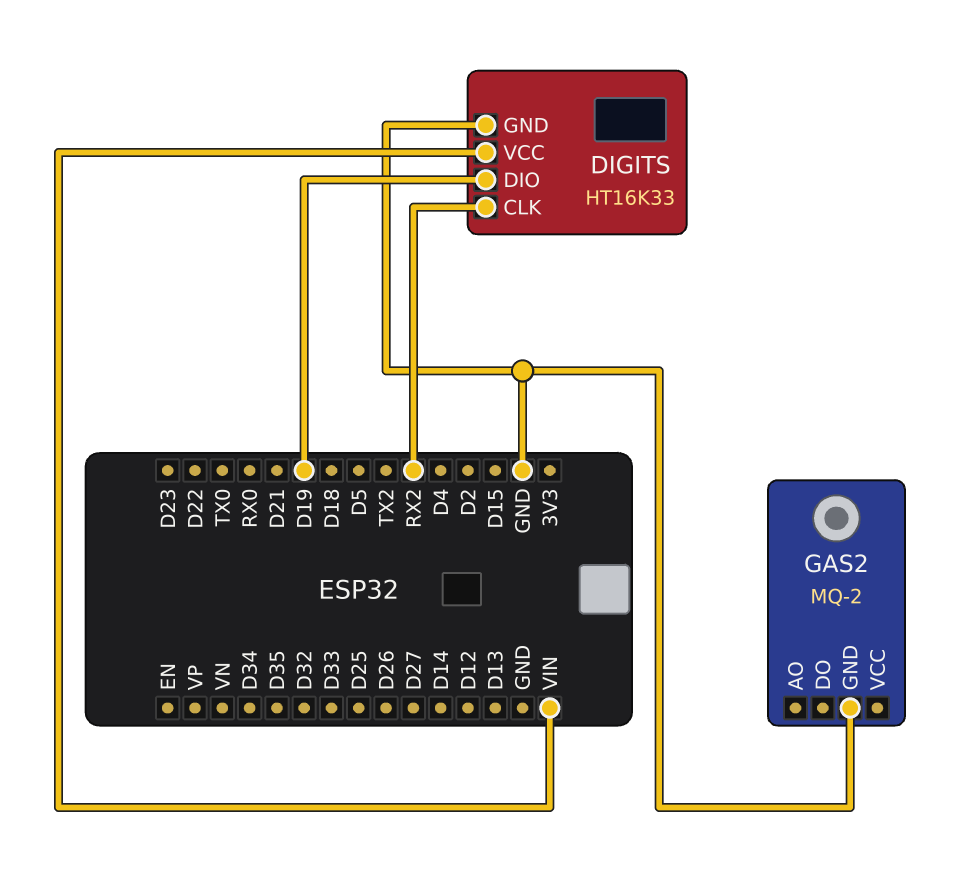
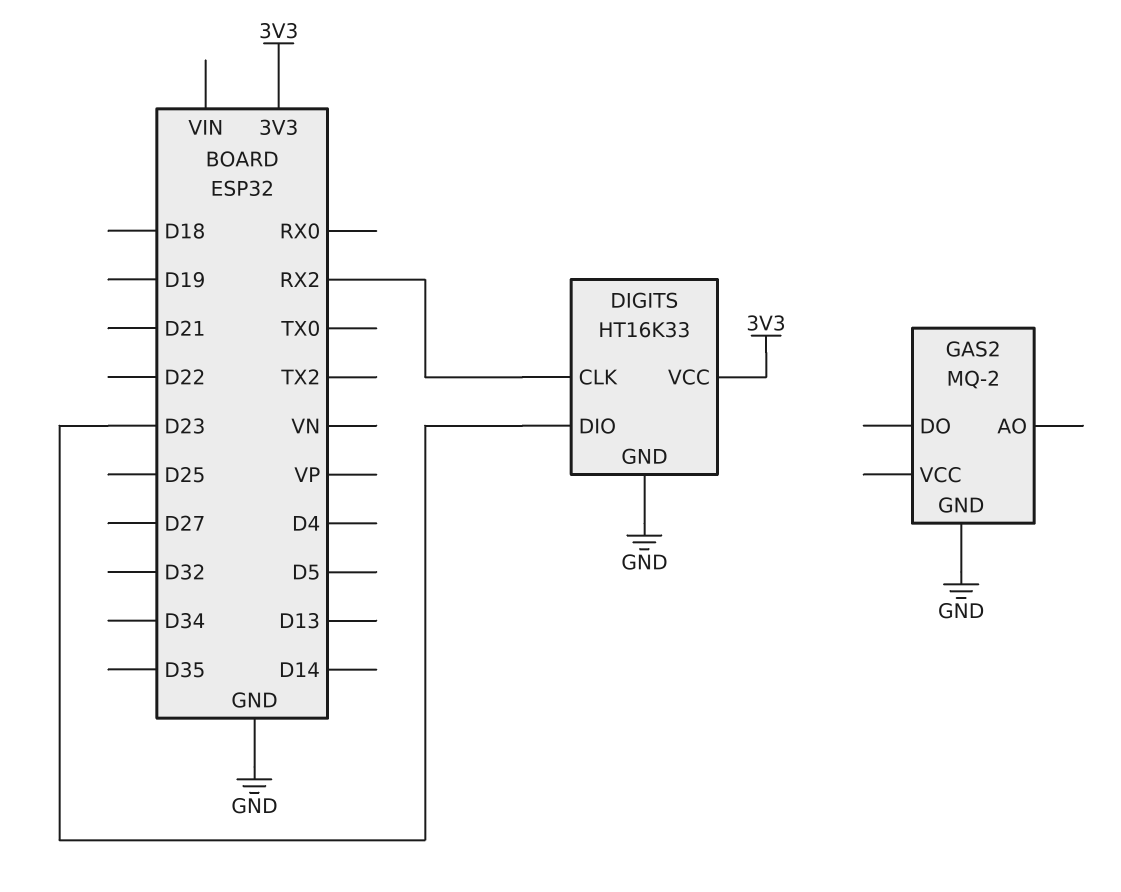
DIGITS pin DIO: D19 -> D23
DIGITS pin VCC: VIN -> 3V3

